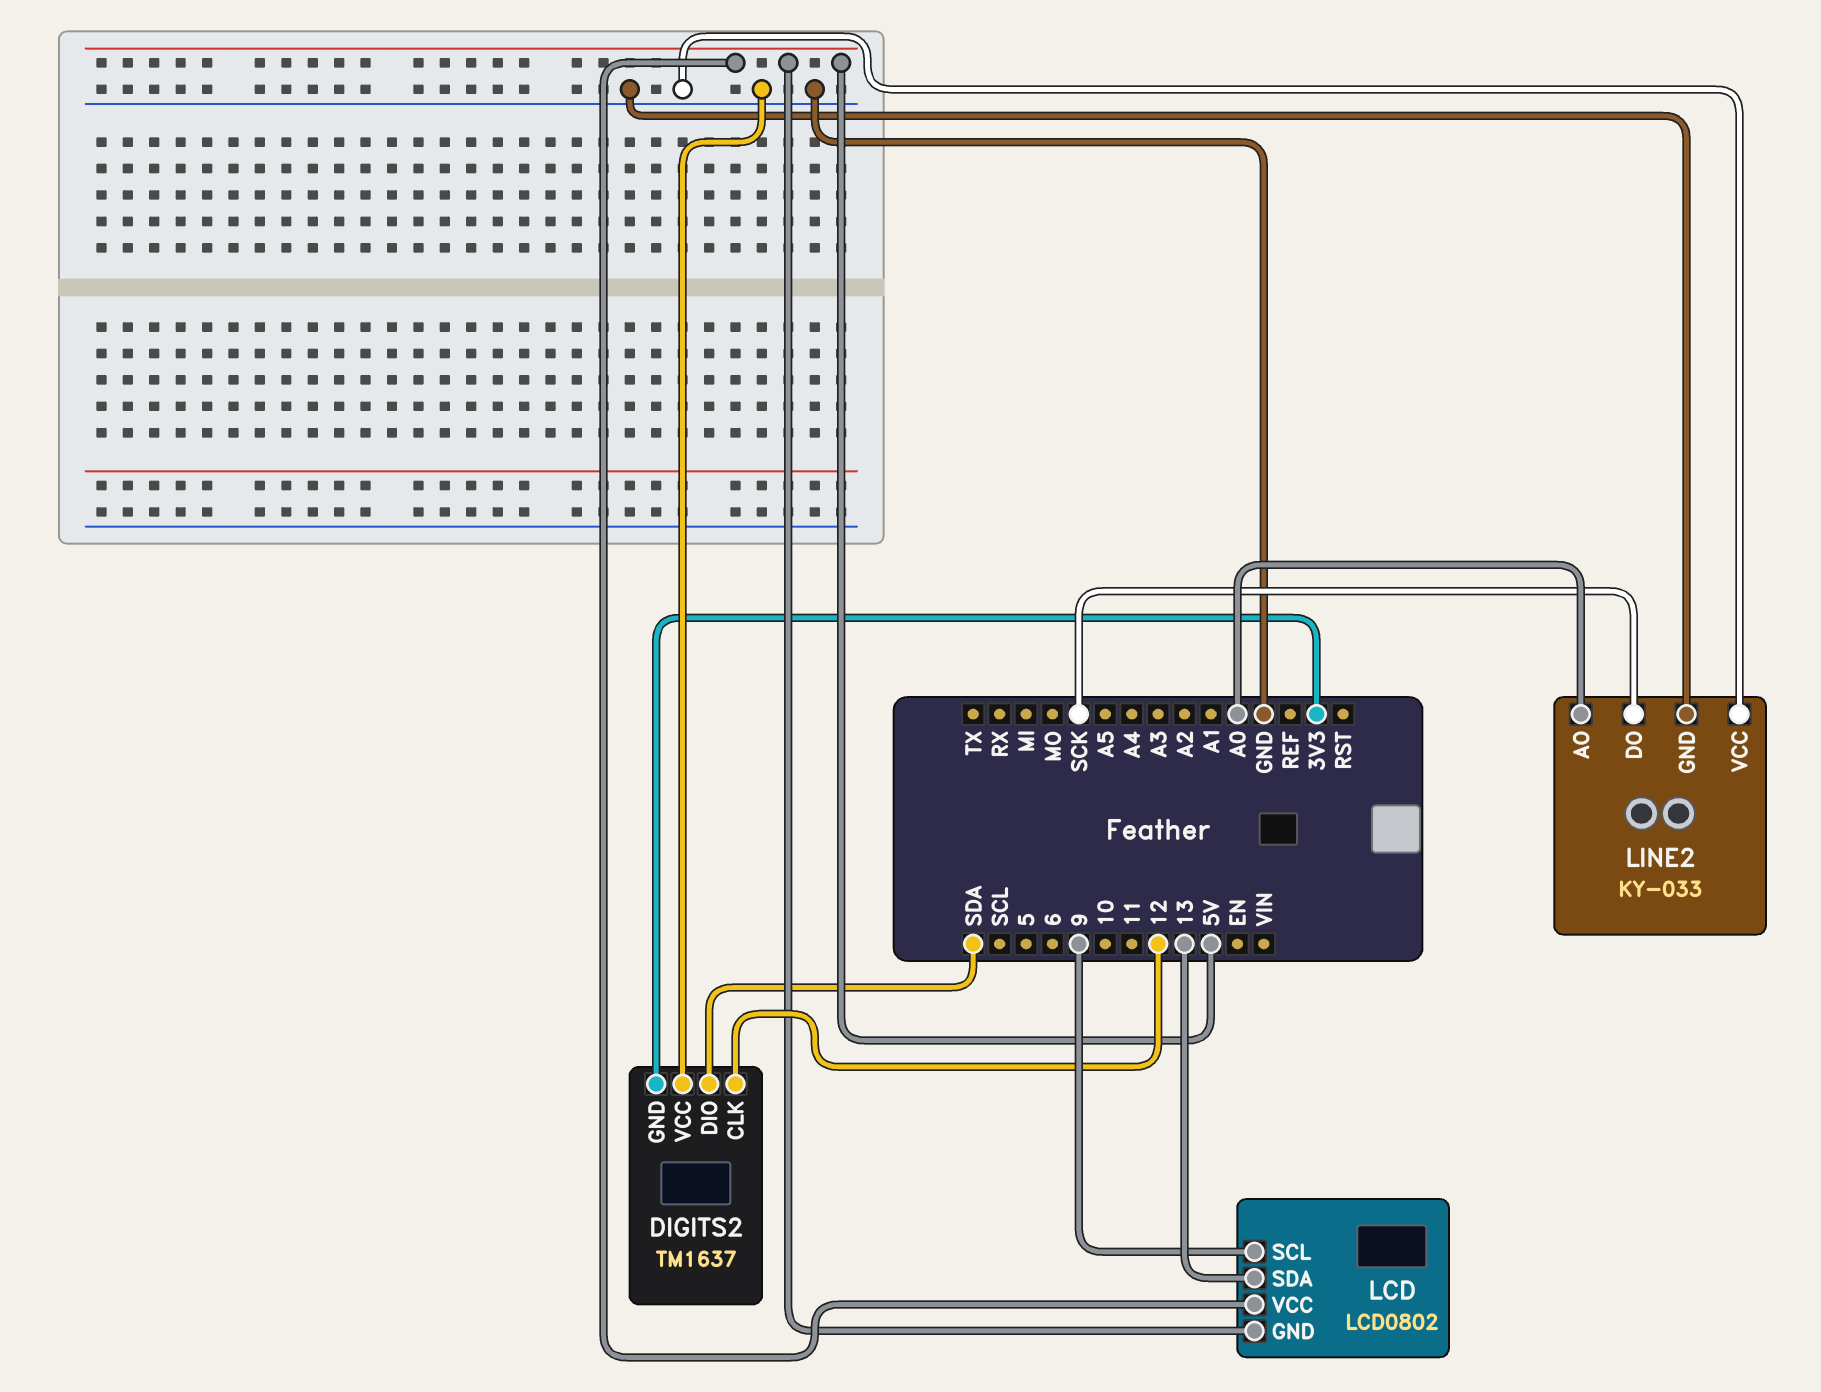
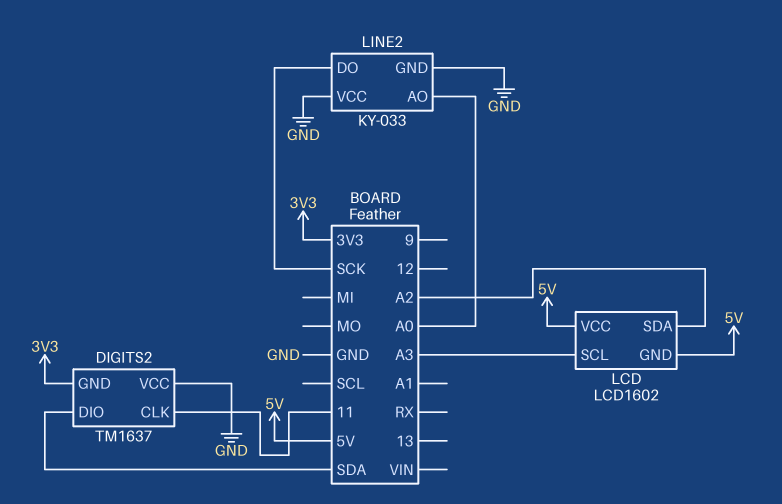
DIGITS2 pin CLK: 12 -> 11
LCD: LCD0802 -> LCD1602
LCD pin SCL: 9 -> A3
LCD pin SDA: 13 -> A2

